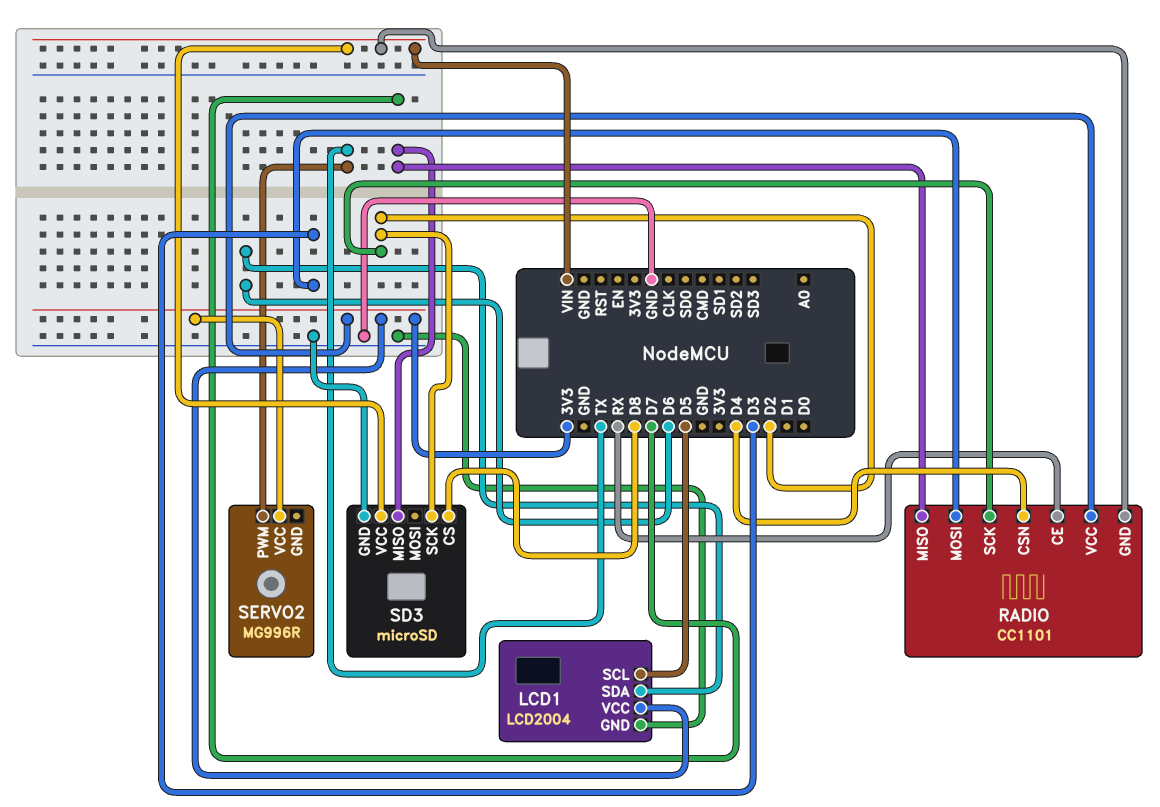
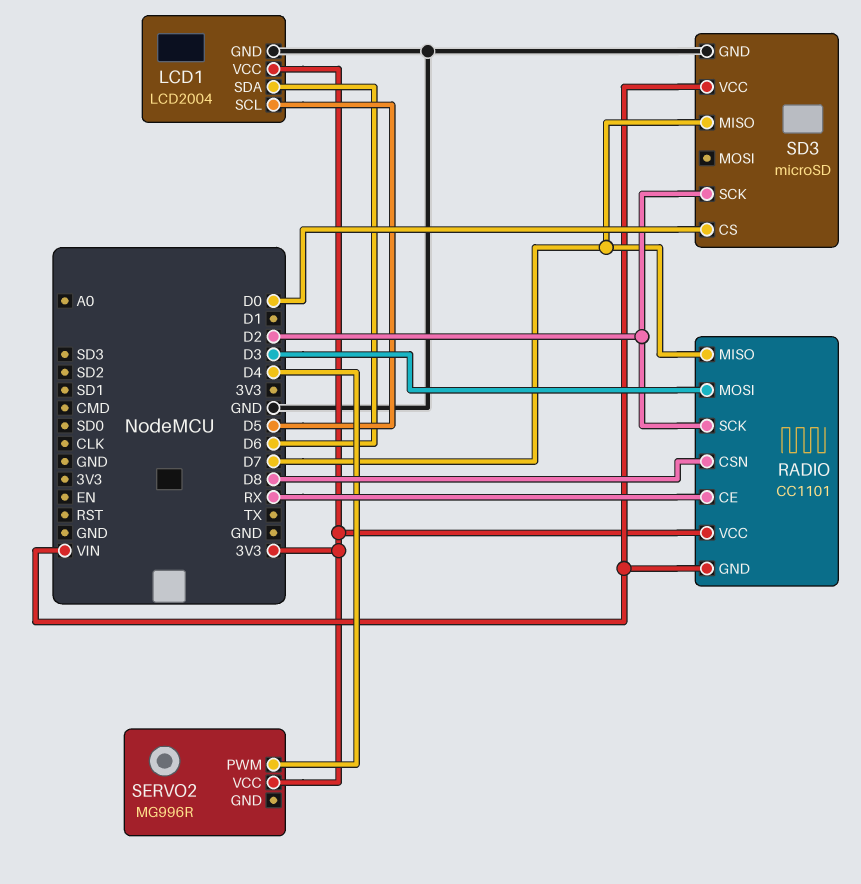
RADIO pin CSN: D4 -> D8
SD3 pin CS: D8 -> D0
SERVO2 pin PWM: TX -> D4

